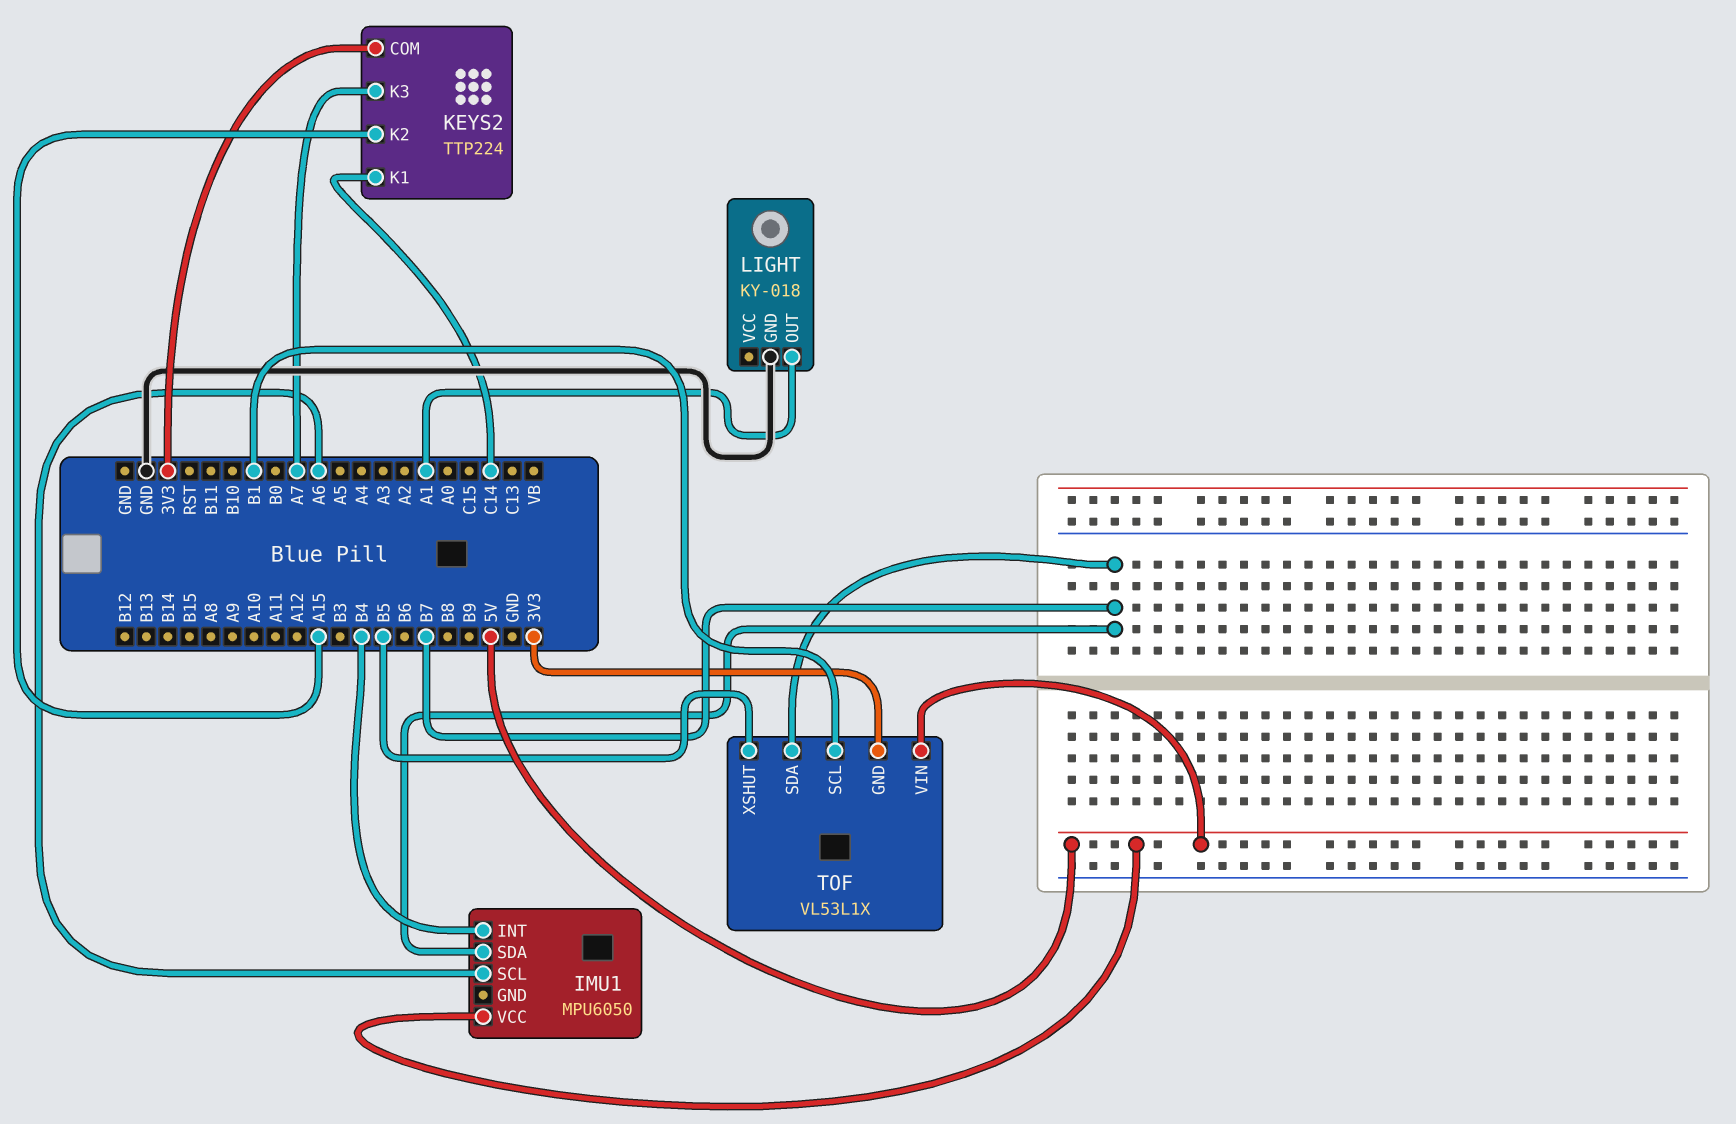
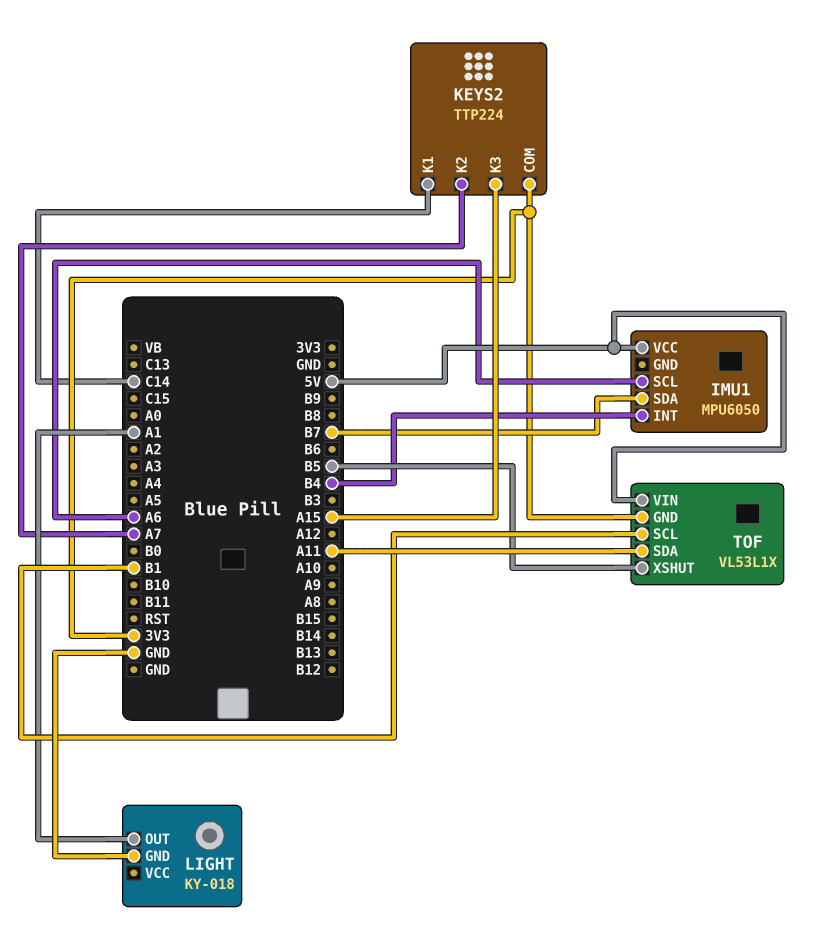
KEYS2 pin K2: A15 -> A7
KEYS2 pin K3: A7 -> A15
TOF pin SDA: B7 -> A11

